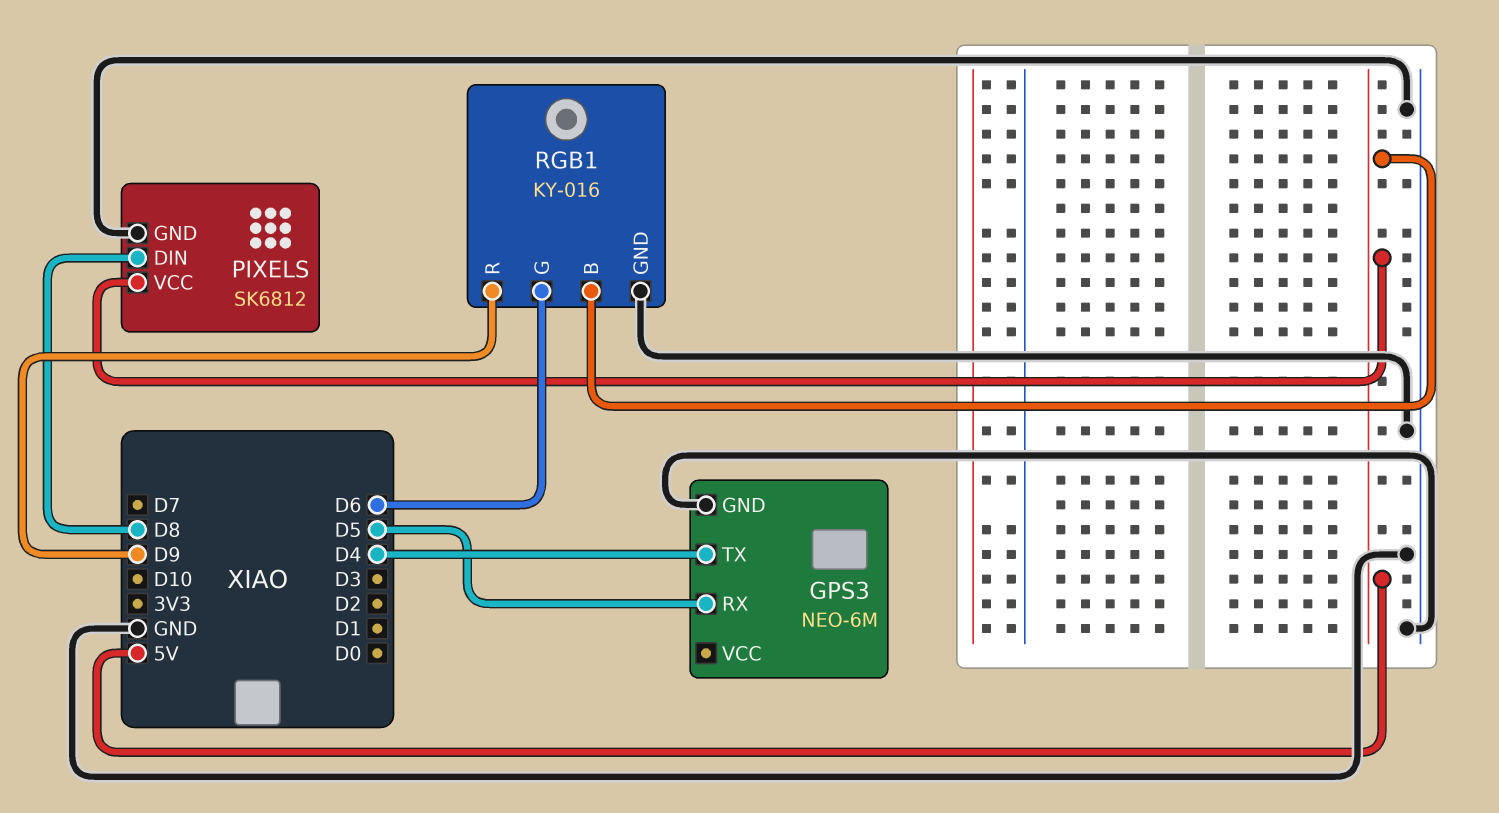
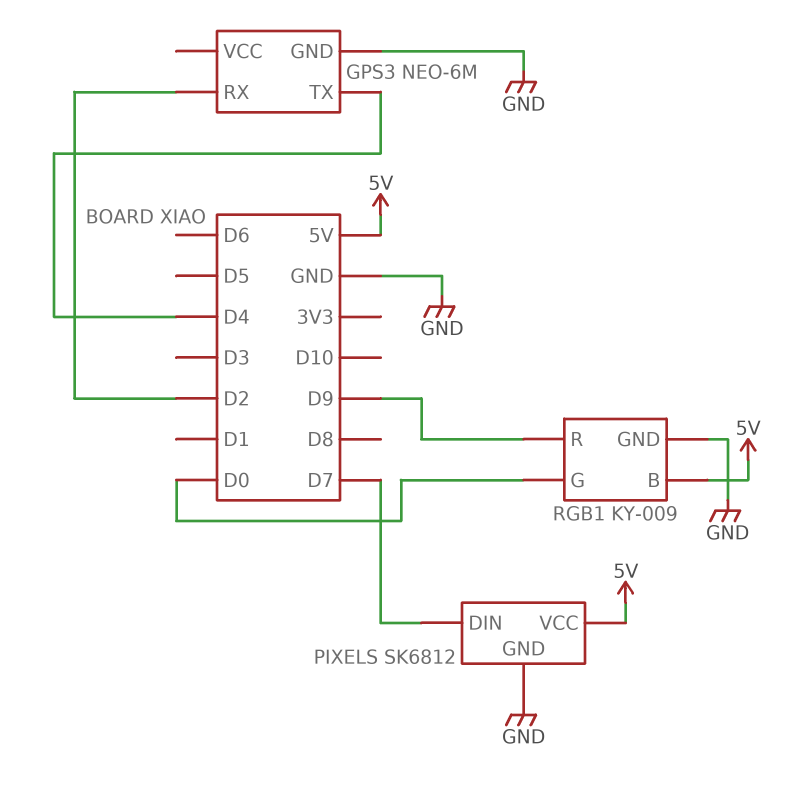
GPS3 pin RX: D5 -> D2
PIXELS pin DIN: D8 -> D7
RGB1: KY-016 -> KY-009
RGB1 pin G: D6 -> D0

